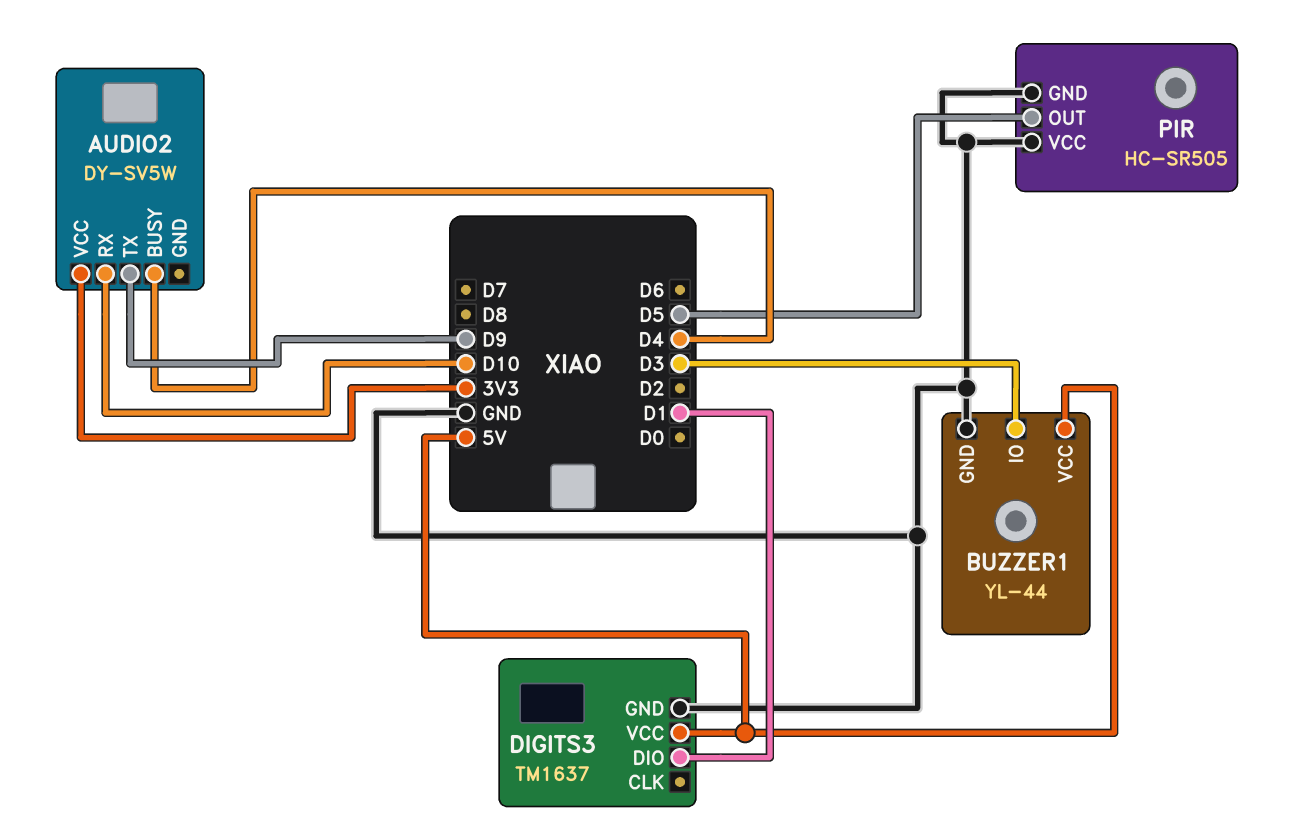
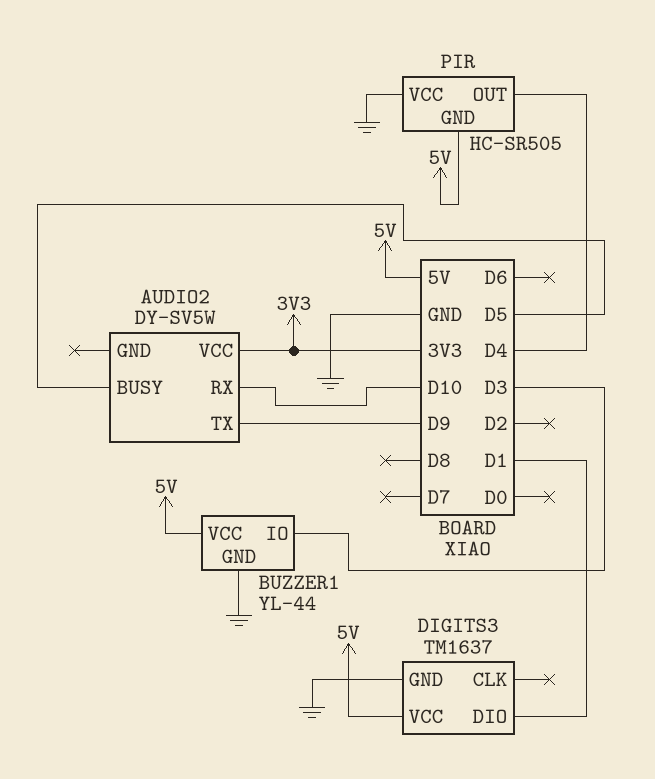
AUDIO2 pin BUSY: D4 -> D5
PIR pin GND: GND -> 5V
PIR pin OUT: D5 -> D4

